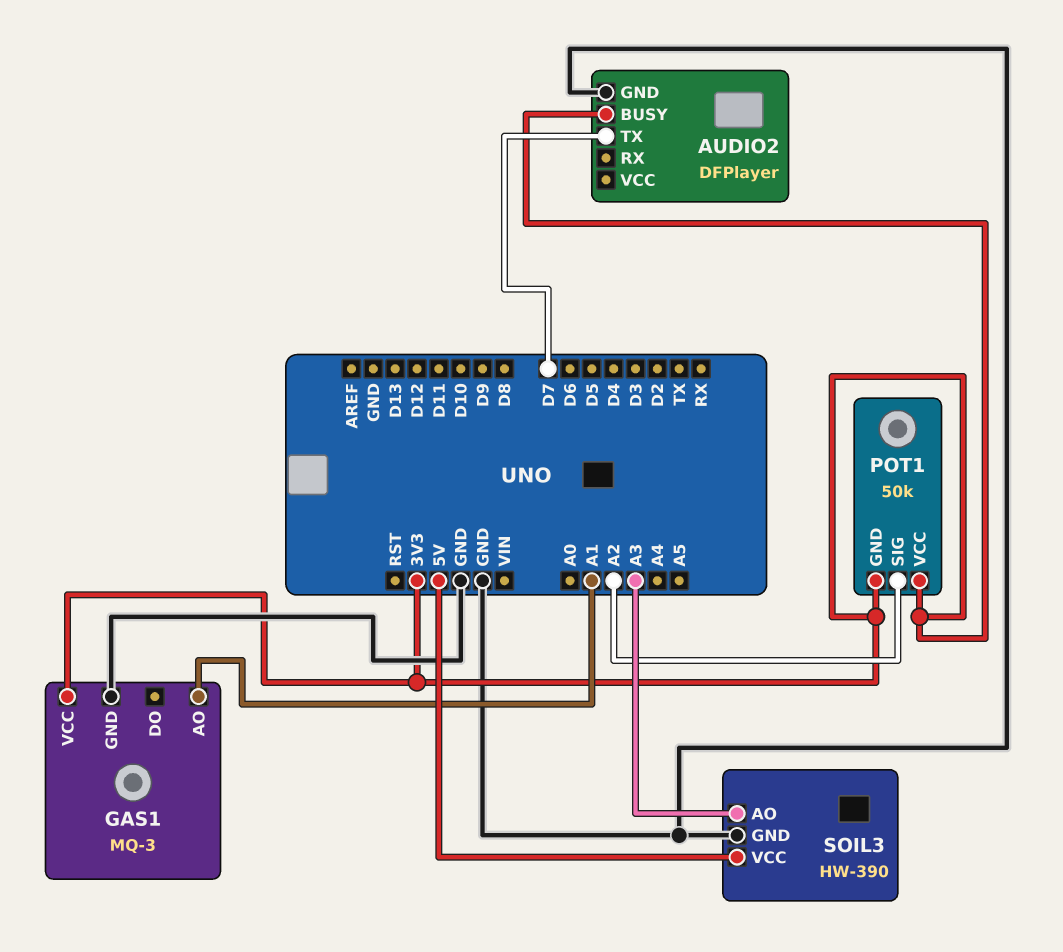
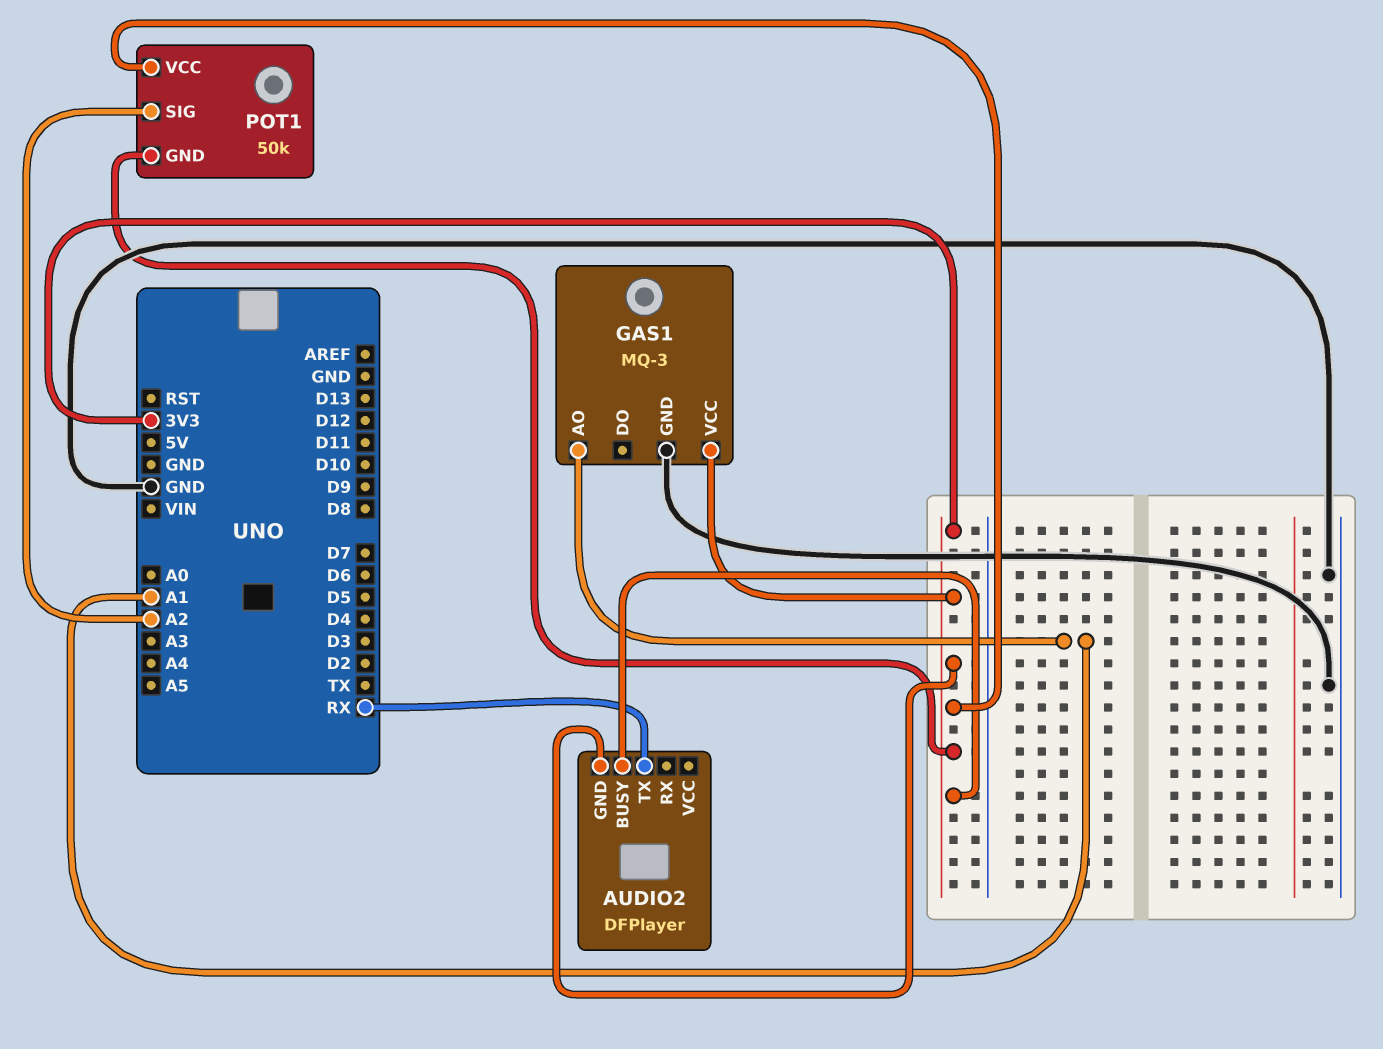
AUDIO2 pin GND: GND -> 3V3
AUDIO2 pin TX: D7 -> RX
SOIL3: HW-390 -> none
SOIL3 pin AO: A3 -> none
SOIL3 pin GND: GND -> none
SOIL3 pin VCC: 5V -> none

